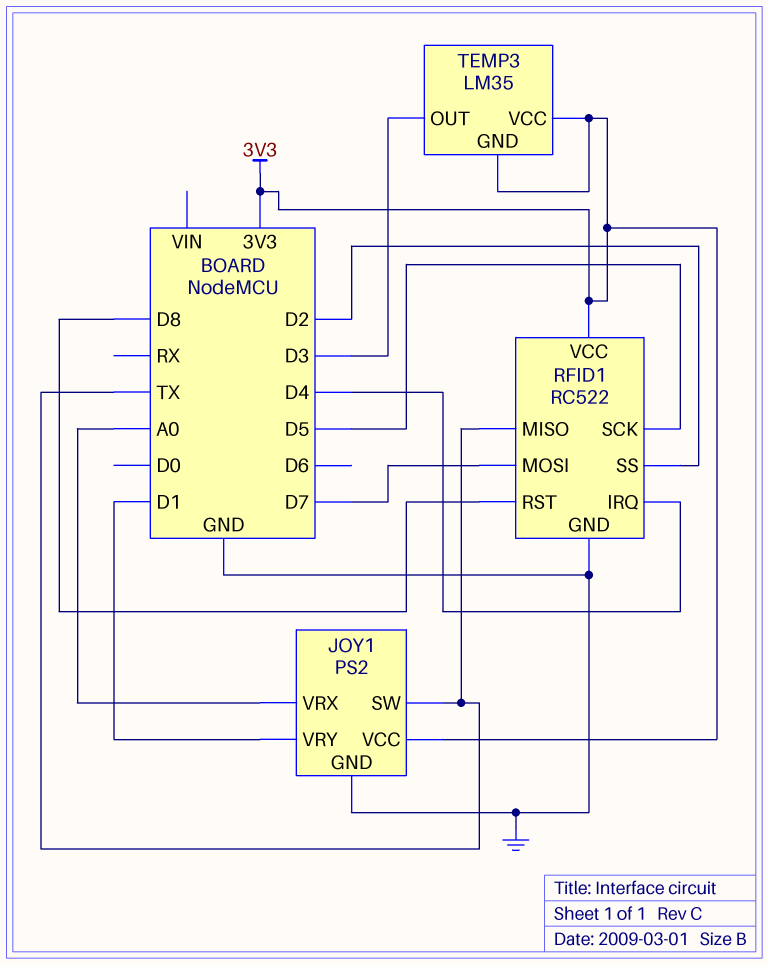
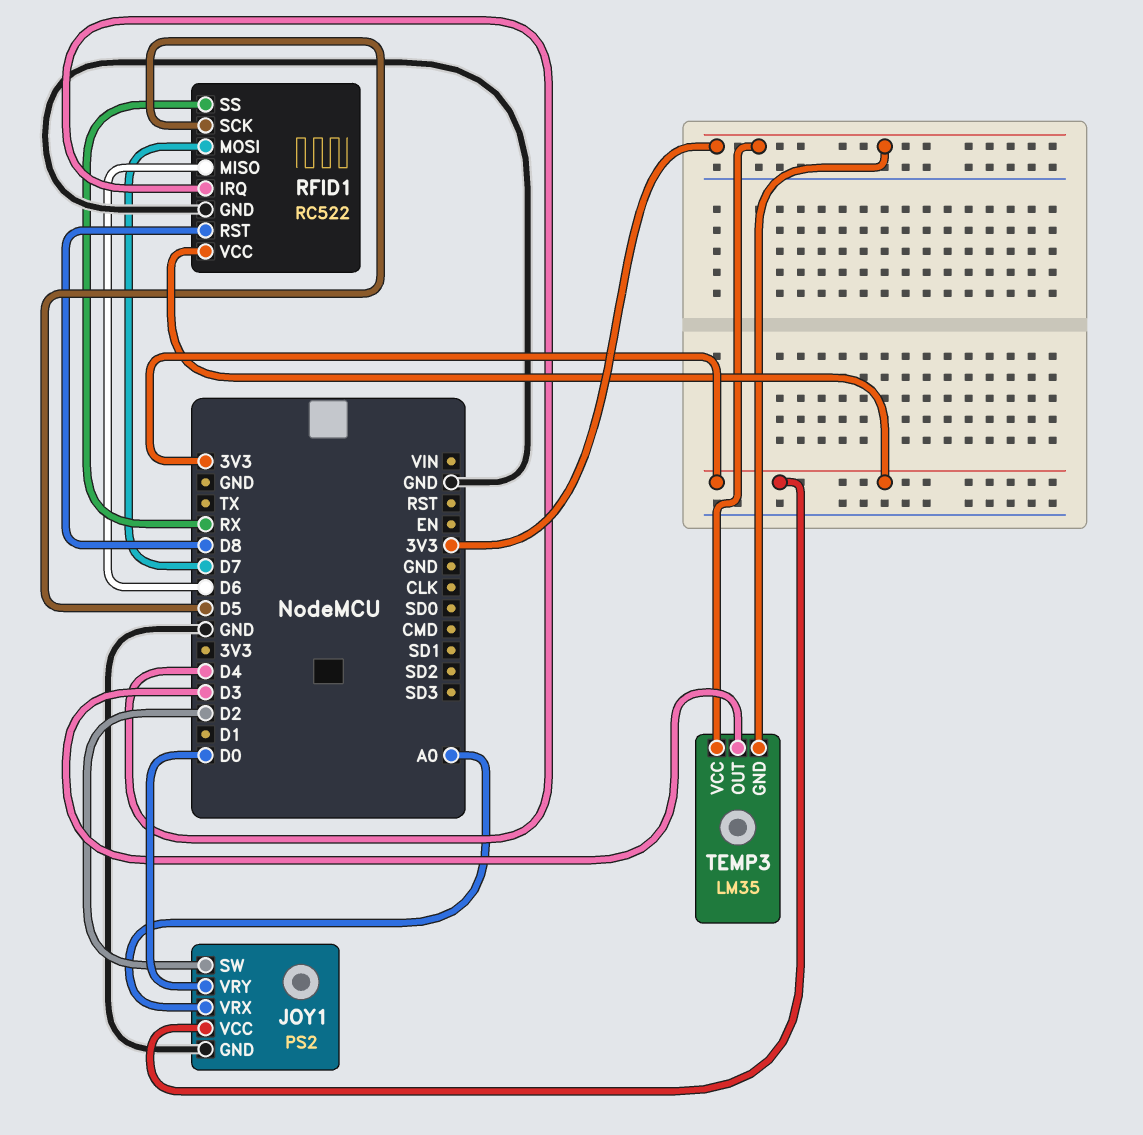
JOY1 pin SW: TX -> D2
JOY1 pin VRY: D1 -> D0
RFID1 pin MISO: TX -> D6
RFID1 pin SS: D2 -> RX

